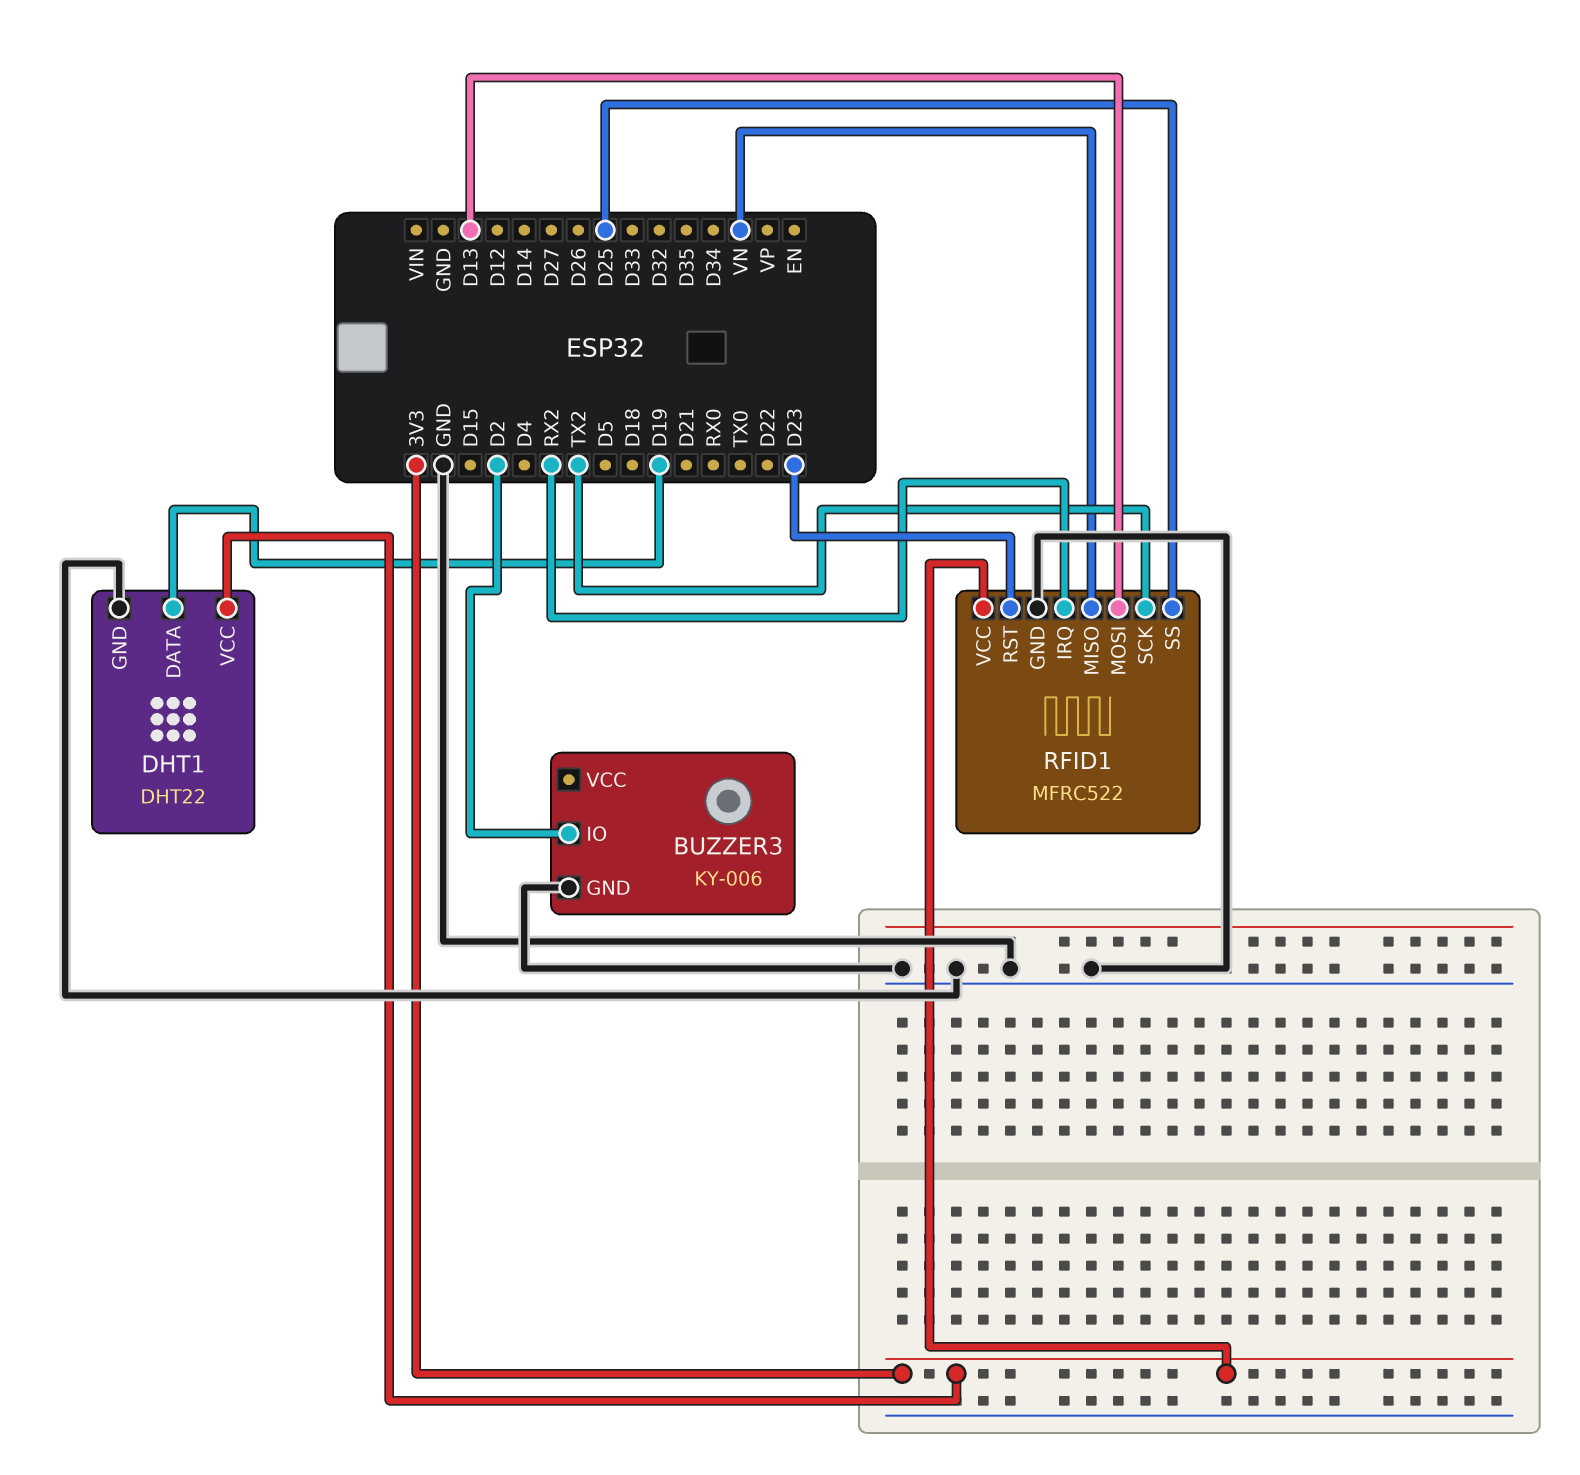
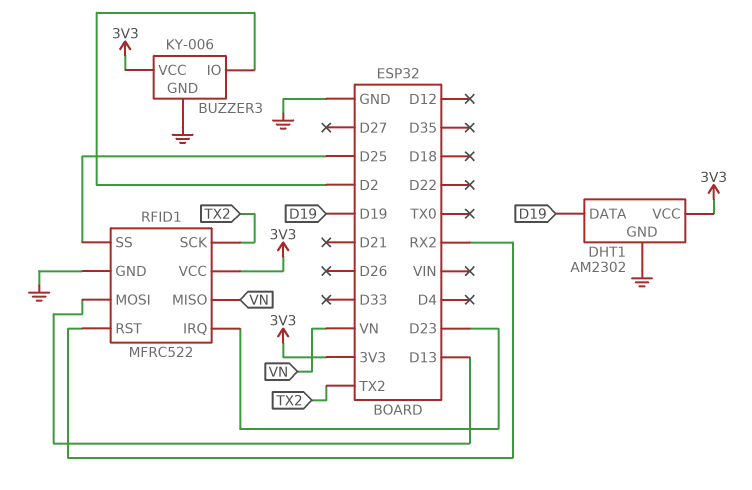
BUZZER3 pin VCC: none -> 3V3
DHT1: DHT22 -> AM2302
RFID1 pin IRQ: RX2 -> D23
RFID1 pin RST: D23 -> RX2

